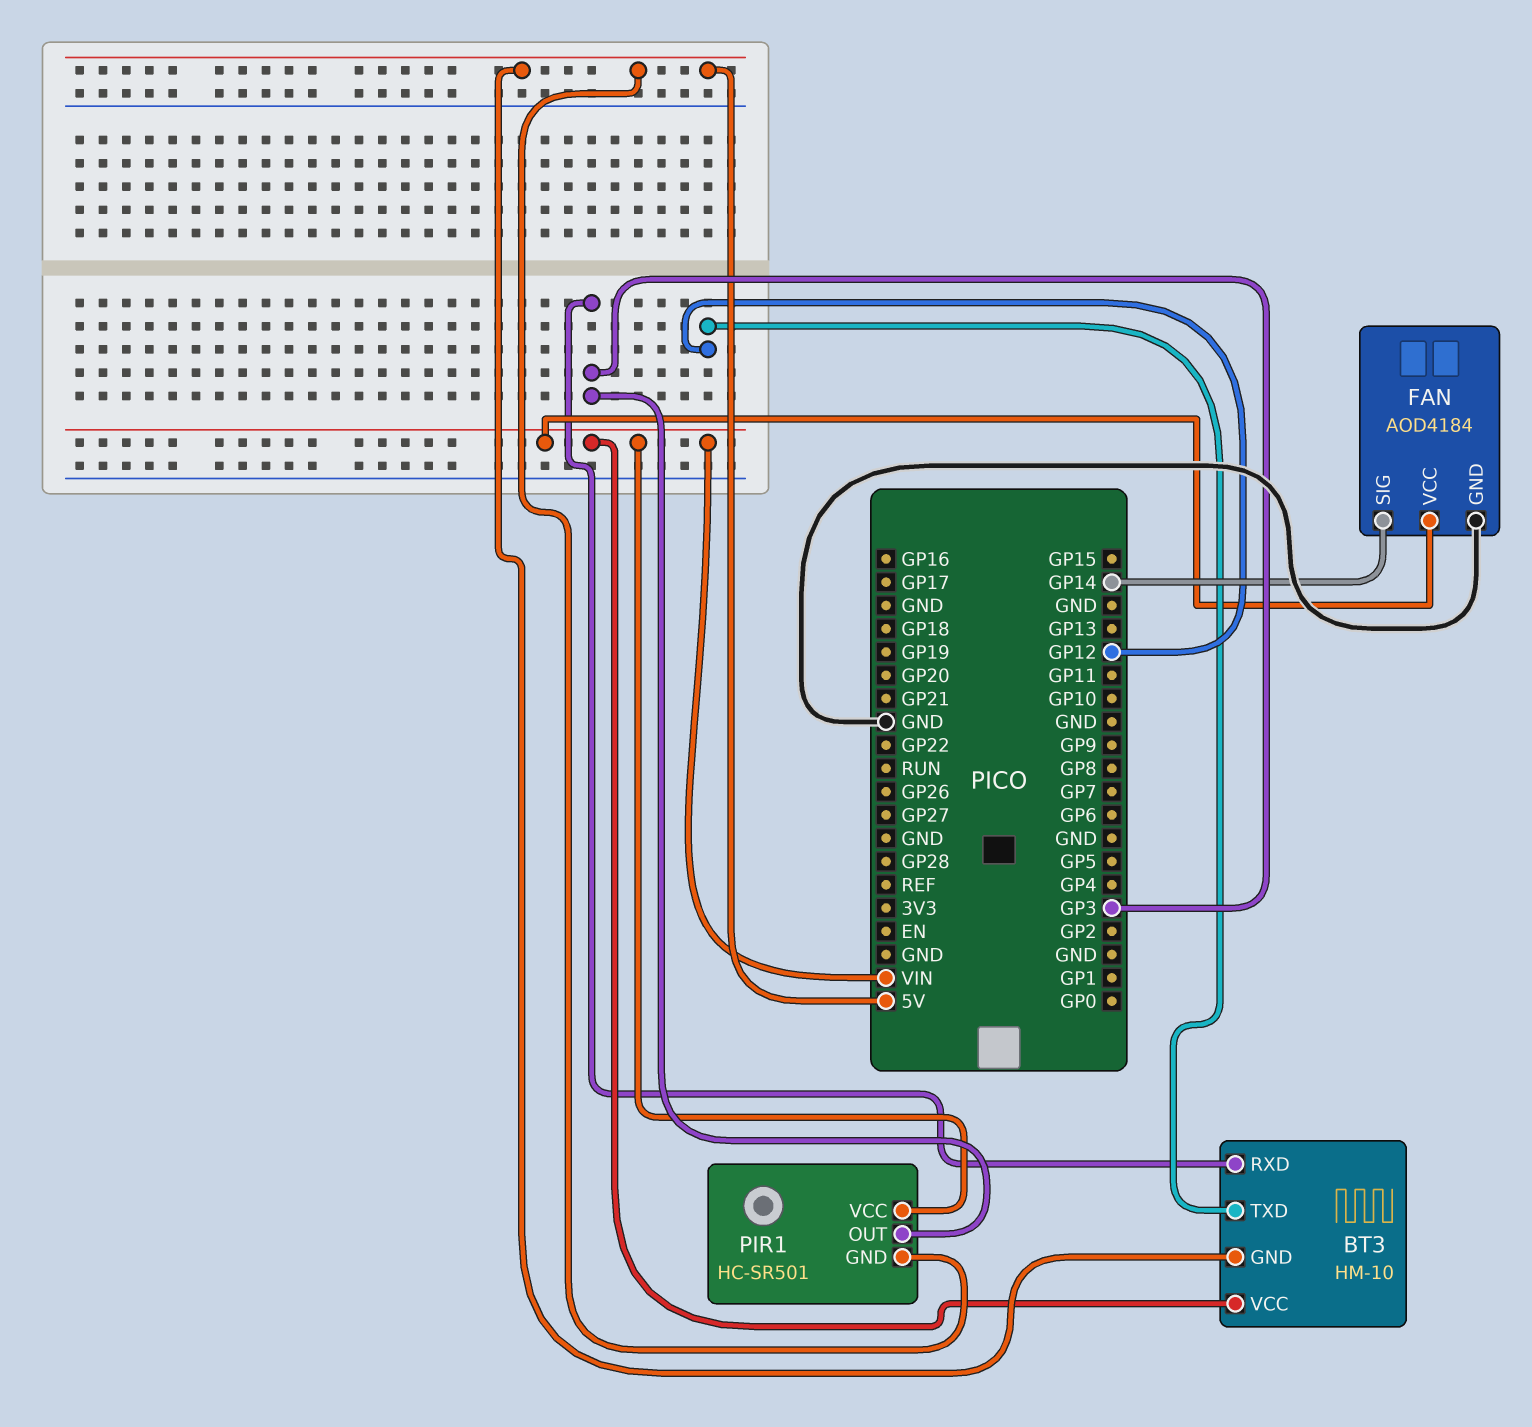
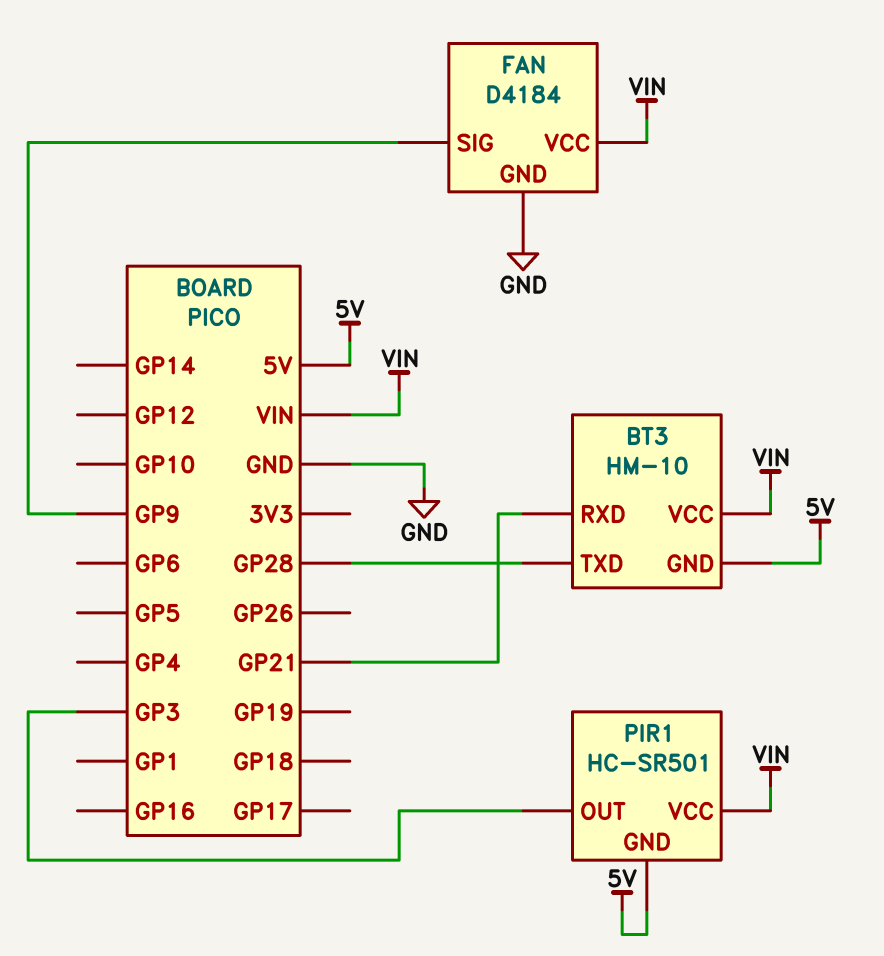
BT3 pin RXD: GP3 -> GP21
BT3 pin TXD: GP12 -> GP28
FAN: AOD4184 -> D4184
FAN pin SIG: GP14 -> GP9

